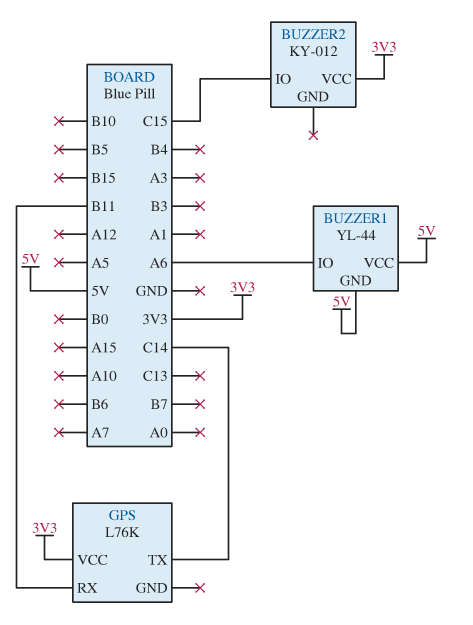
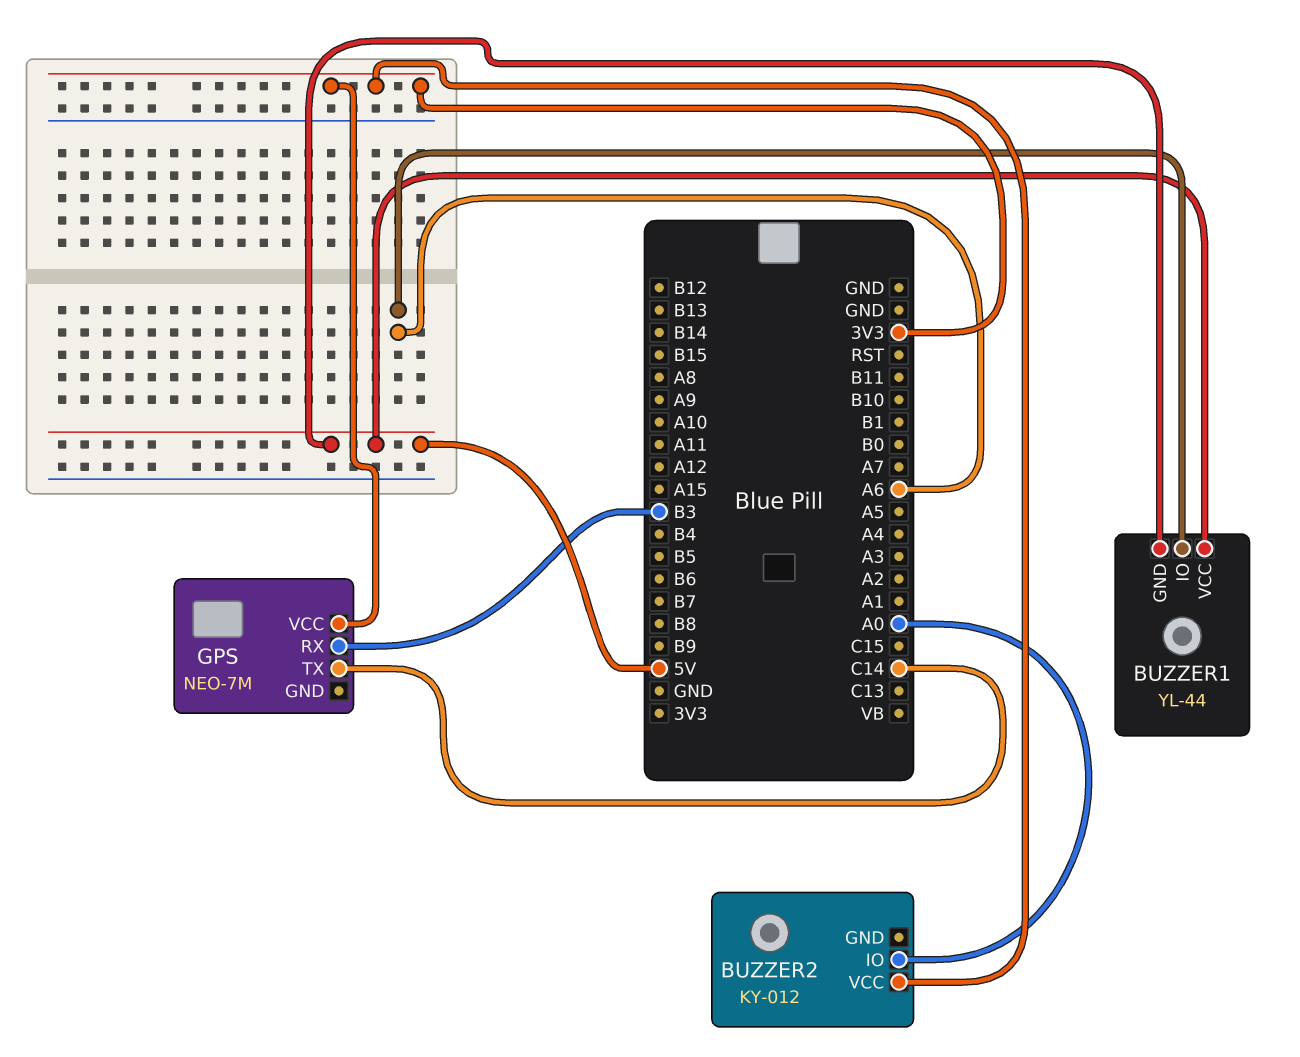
BUZZER2 pin IO: C15 -> A0
GPS: L76K -> NEO-7M
GPS pin RX: B11 -> B3

